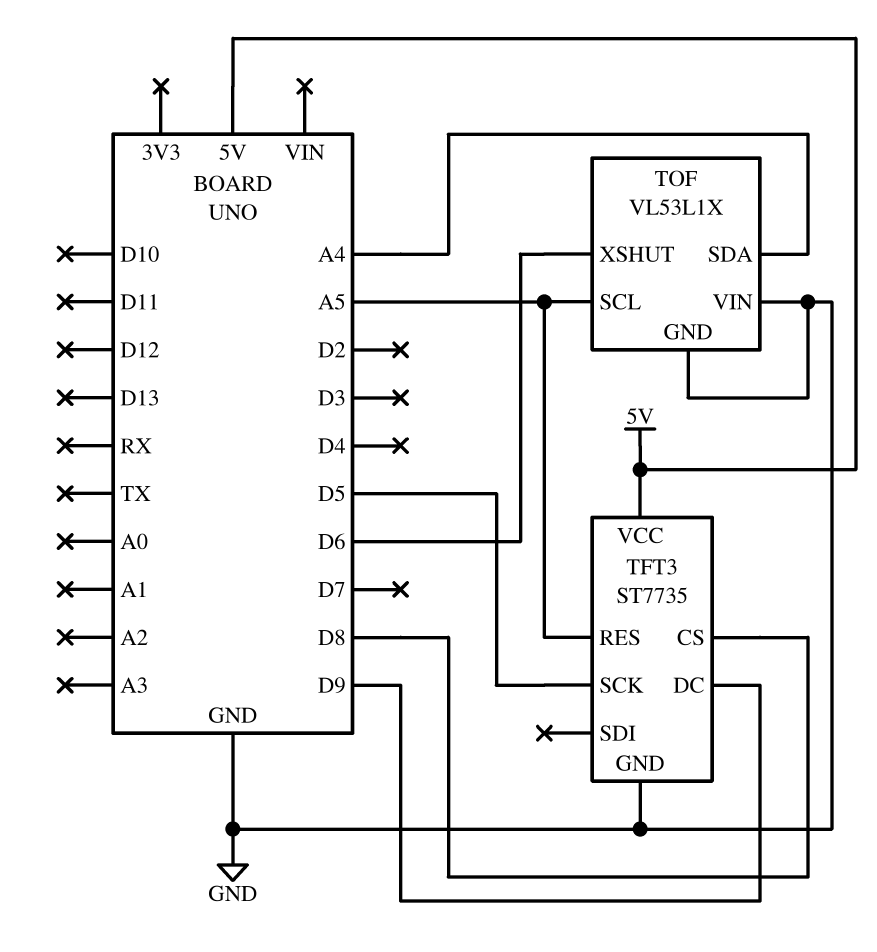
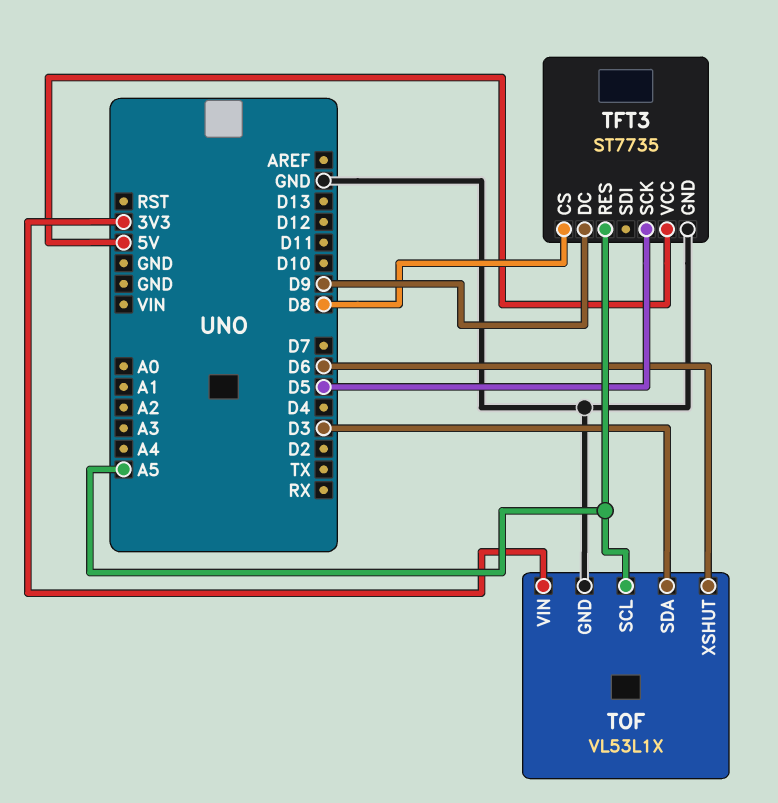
TOF pin SDA: A4 -> D3
TOF pin VIN: GND -> 3V3

